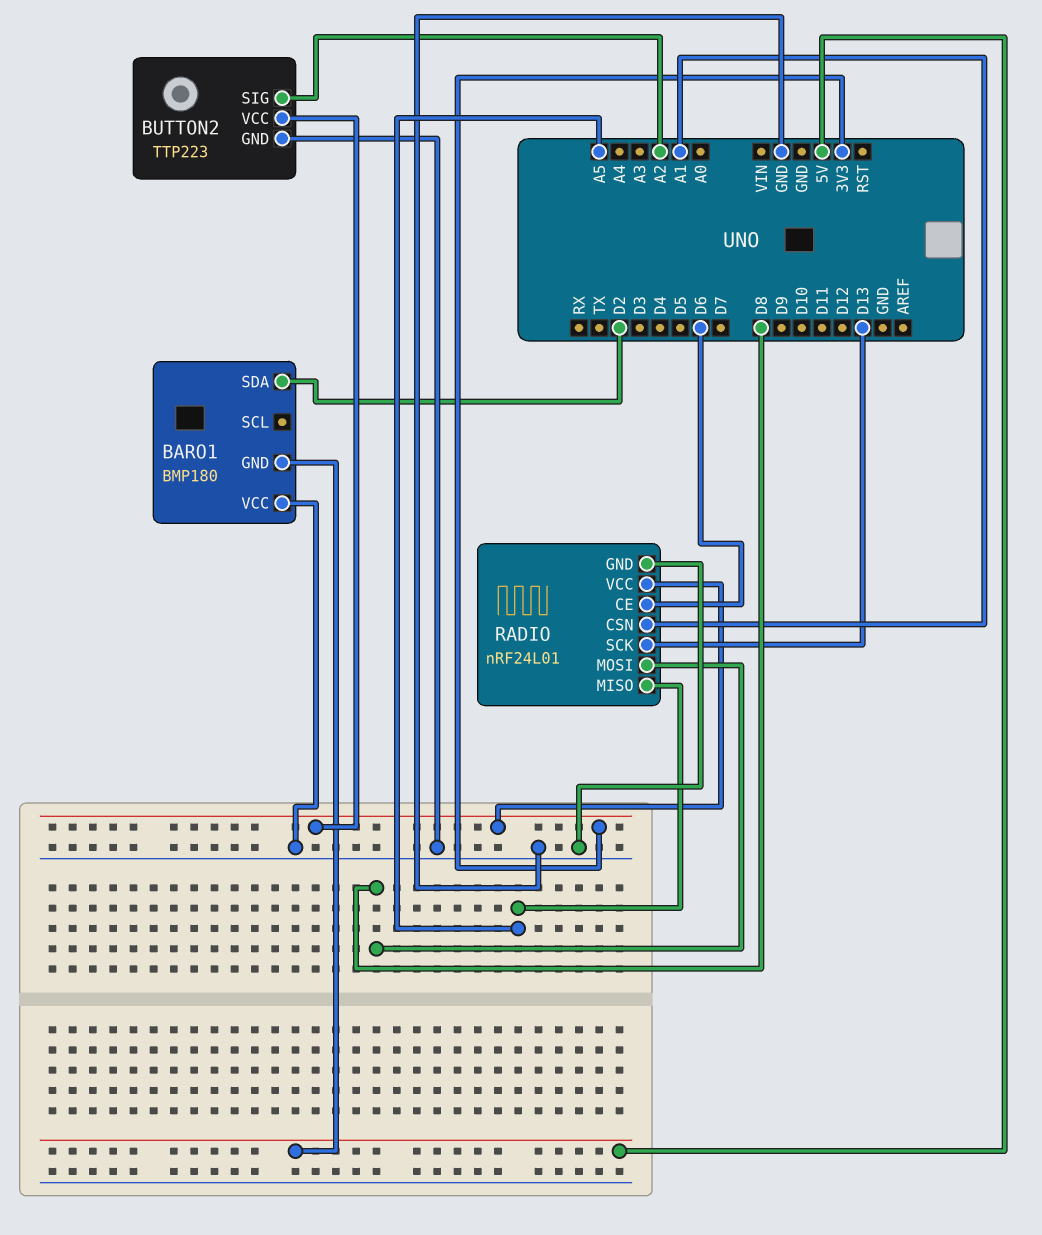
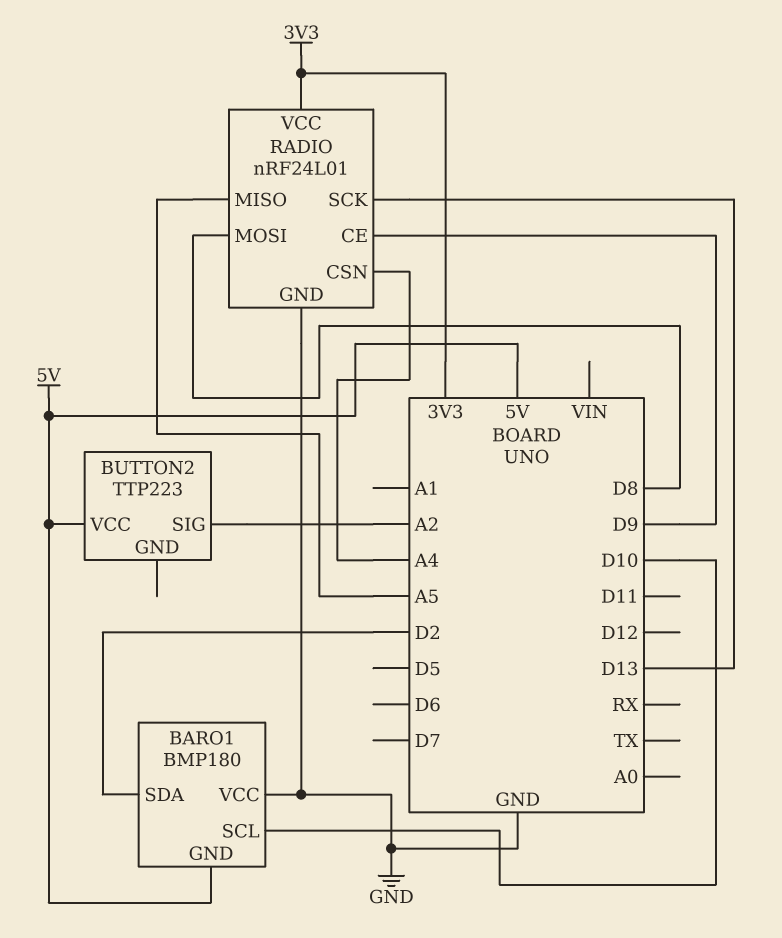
BARO1 pin SCL: none -> D10
BUTTON2 pin GND: GND -> none
BUTTON2 pin VCC: 3V3 -> 5V
RADIO pin CE: D6 -> D9
RADIO pin CSN: A1 -> A4

